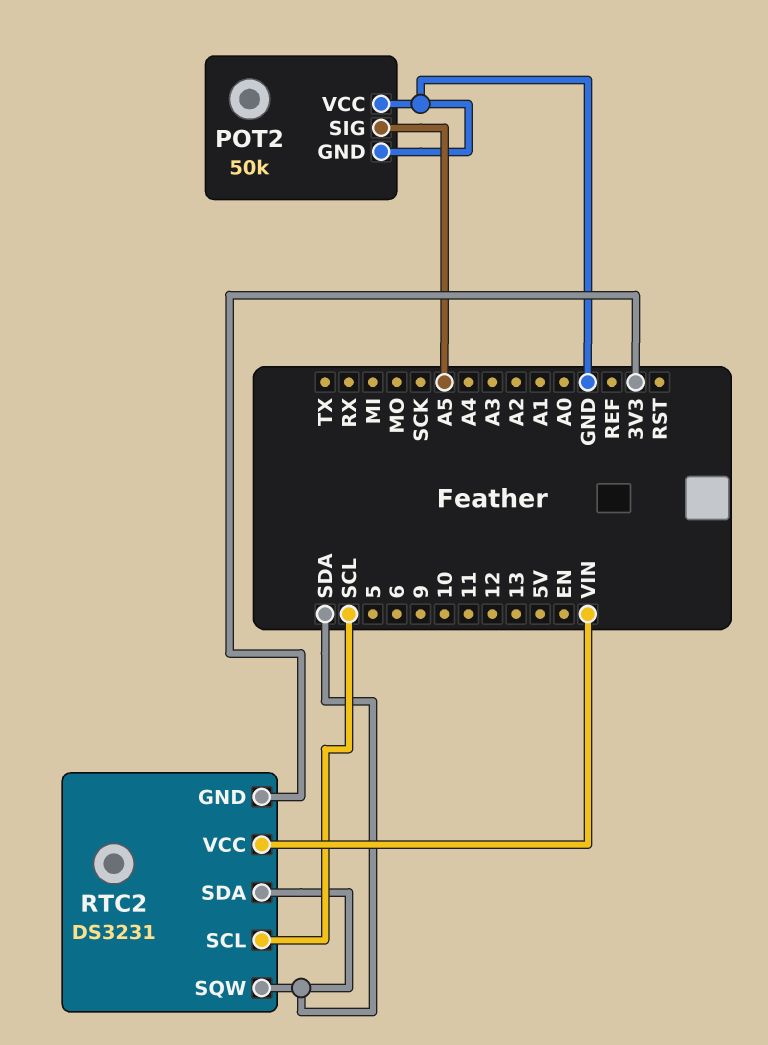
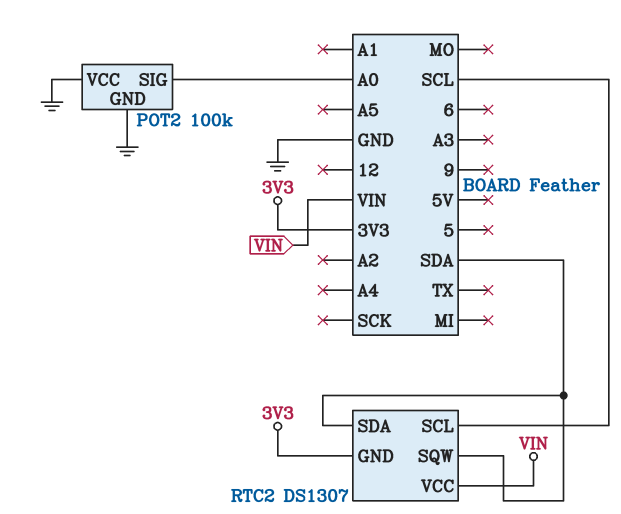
POT2: 50k -> 100k
POT2 pin SIG: A5 -> A0
RTC2: DS3231 -> DS1307

